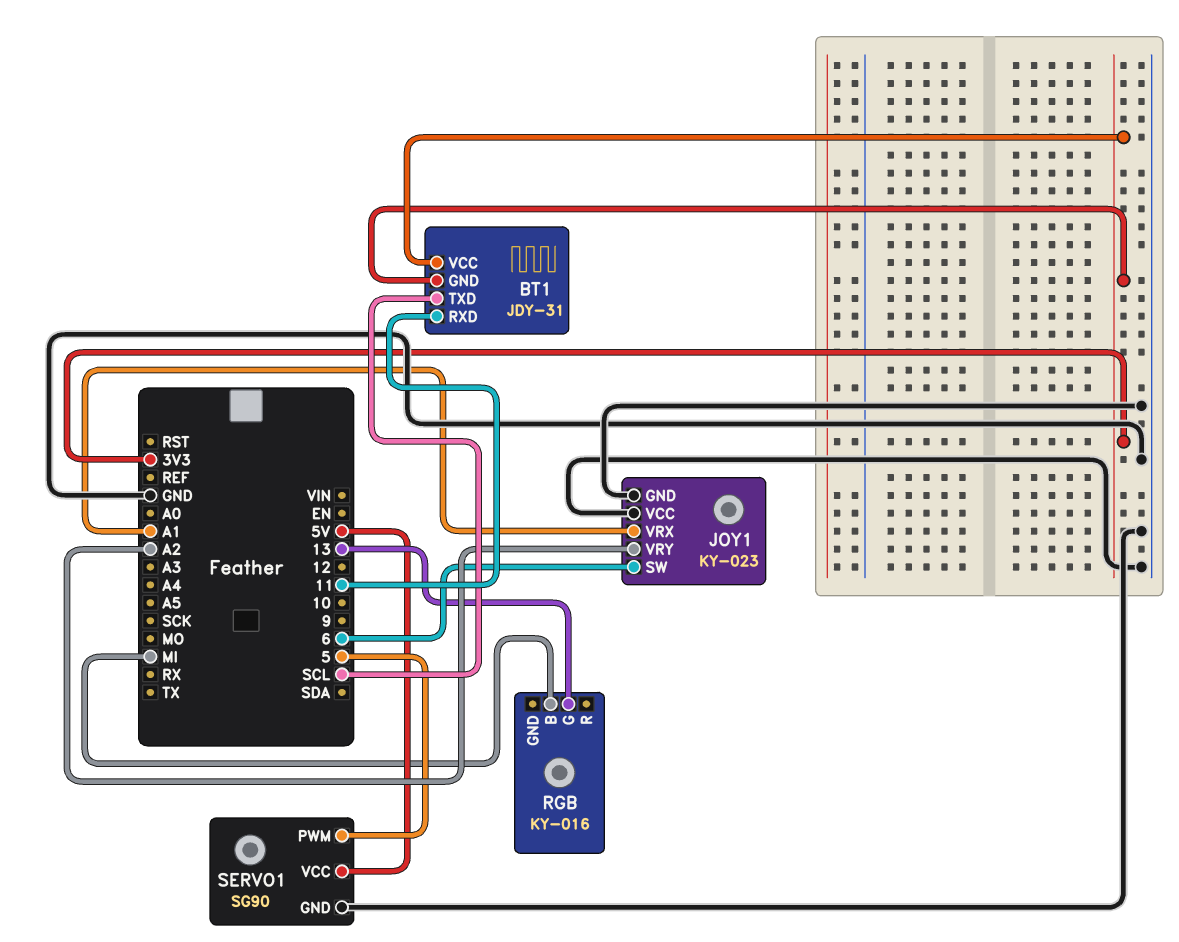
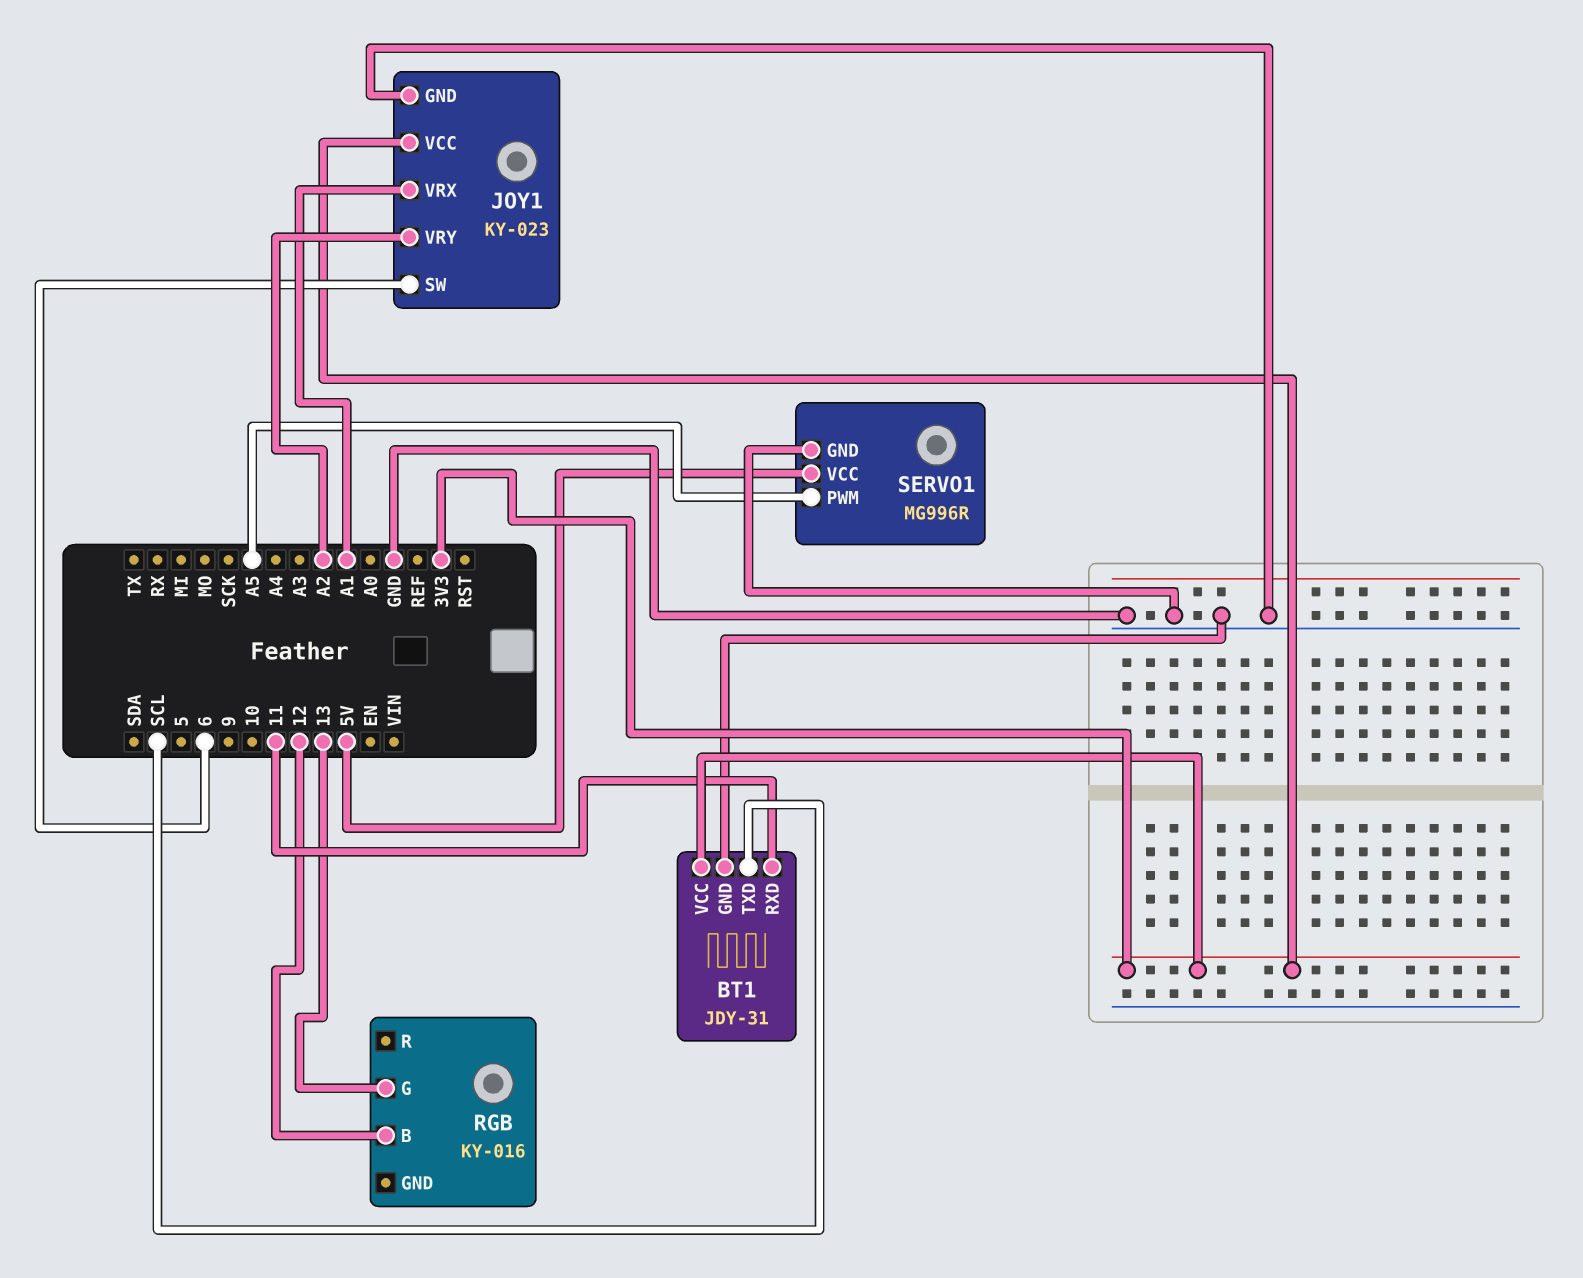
BT1 pin GND: 3V3 -> GND
JOY1 pin VCC: GND -> 3V3
RGB pin B: MI -> 12
SERVO1: SG90 -> MG996R
SERVO1 pin PWM: 5 -> A5

